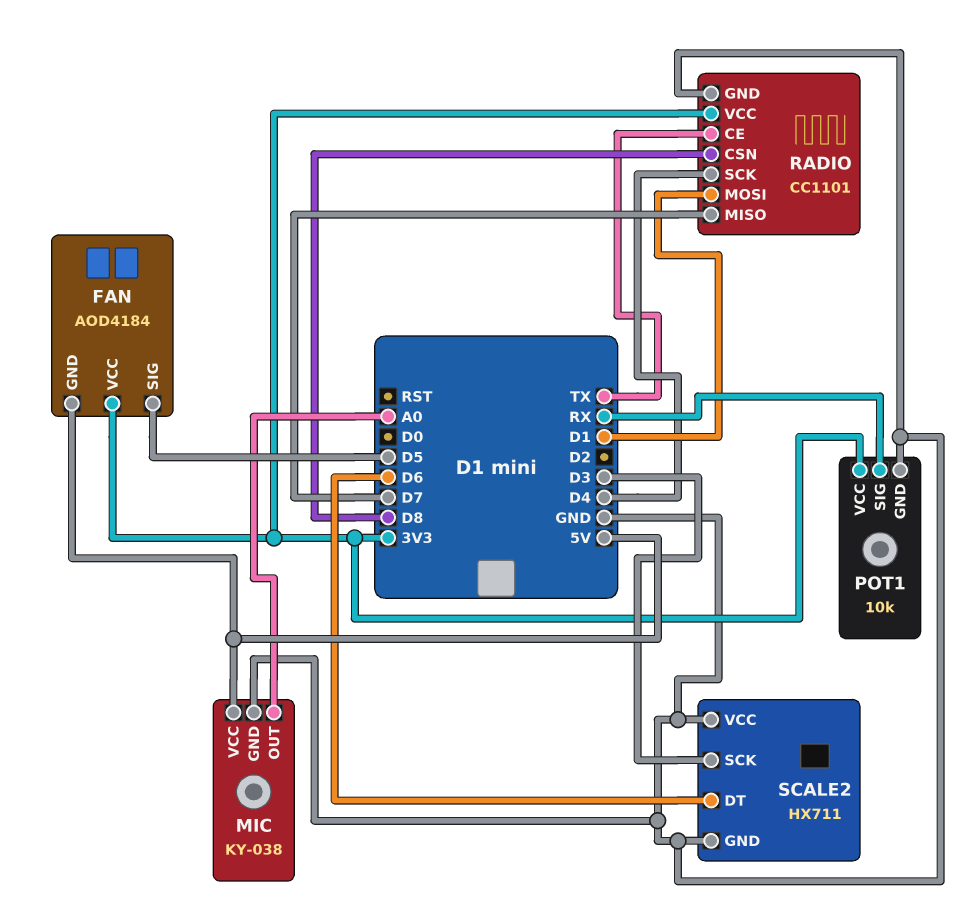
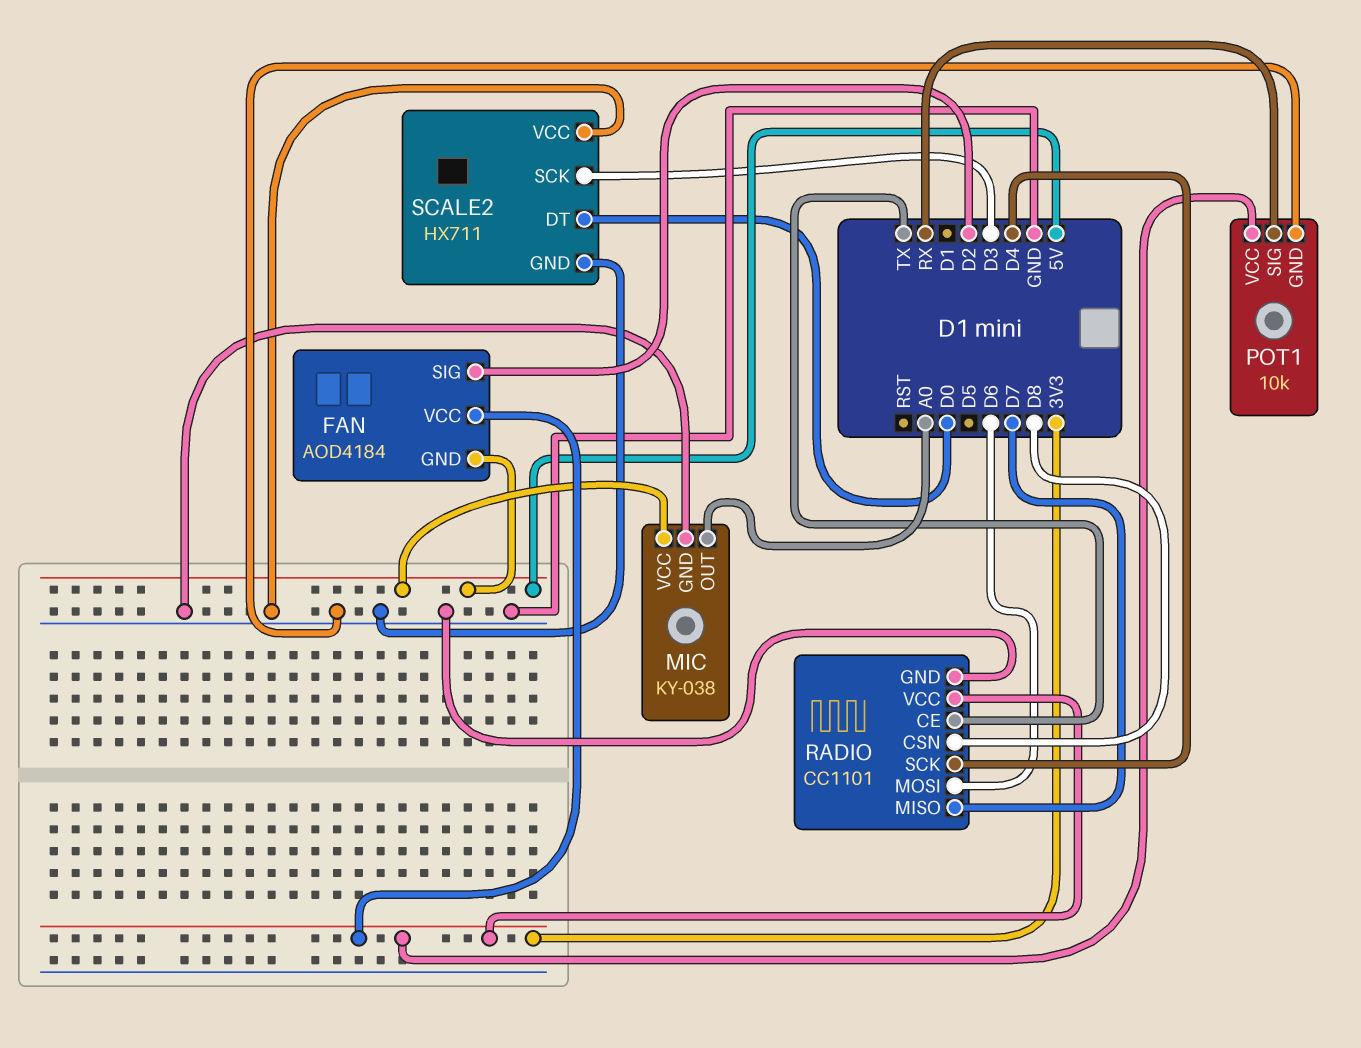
FAN pin SIG: D5 -> D2
RADIO pin MOSI: D1 -> D6
SCALE2 pin DT: D6 -> D0

